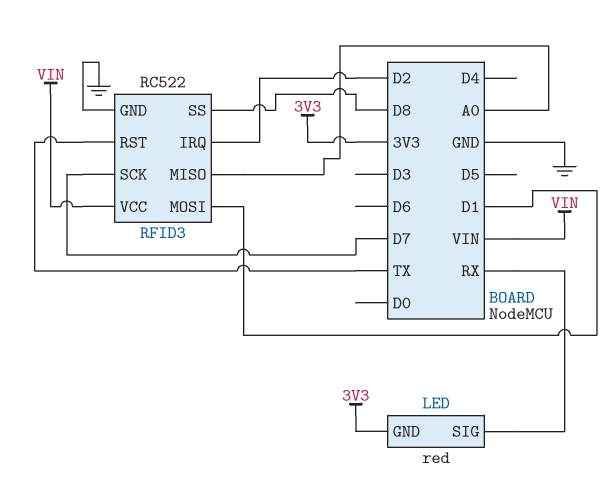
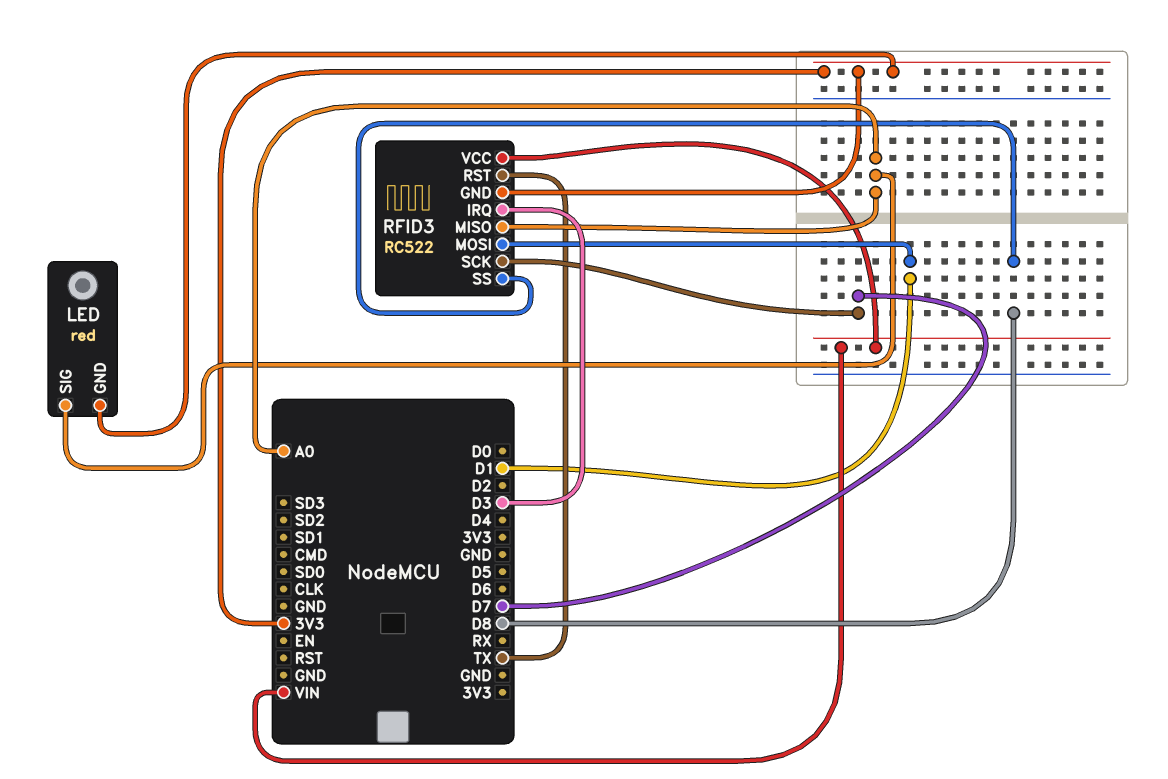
LED pin SIG: RX -> A0
RFID3 pin GND: GND -> 3V3
RFID3 pin IRQ: D2 -> D3

